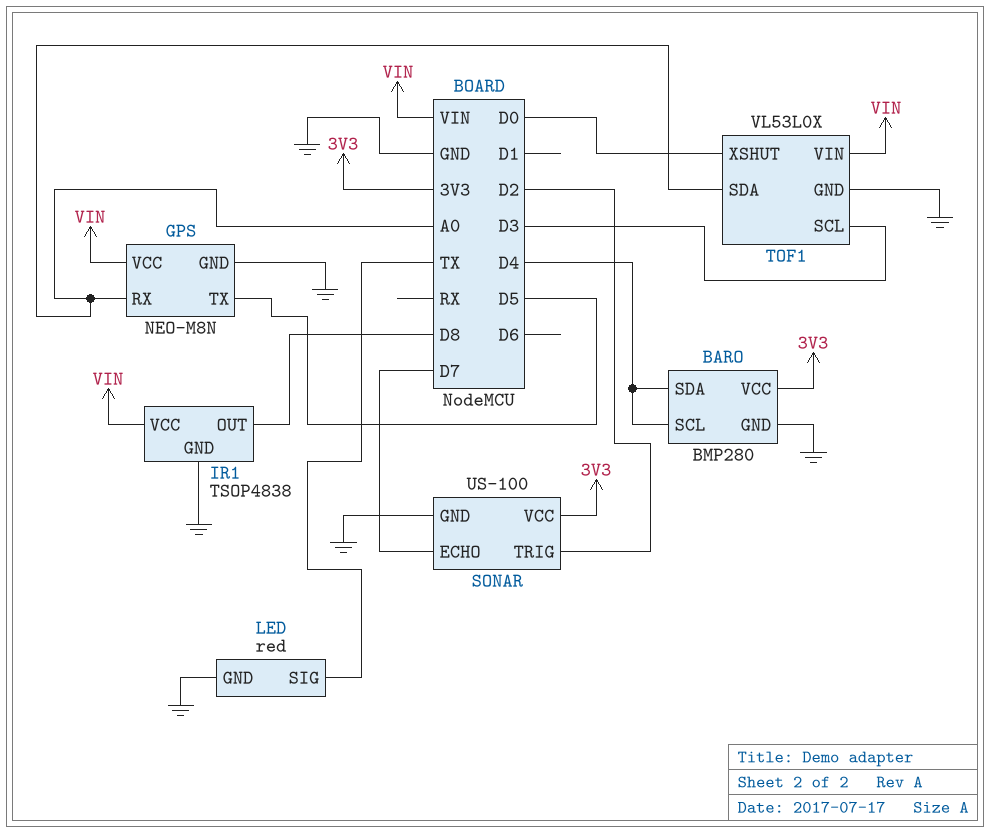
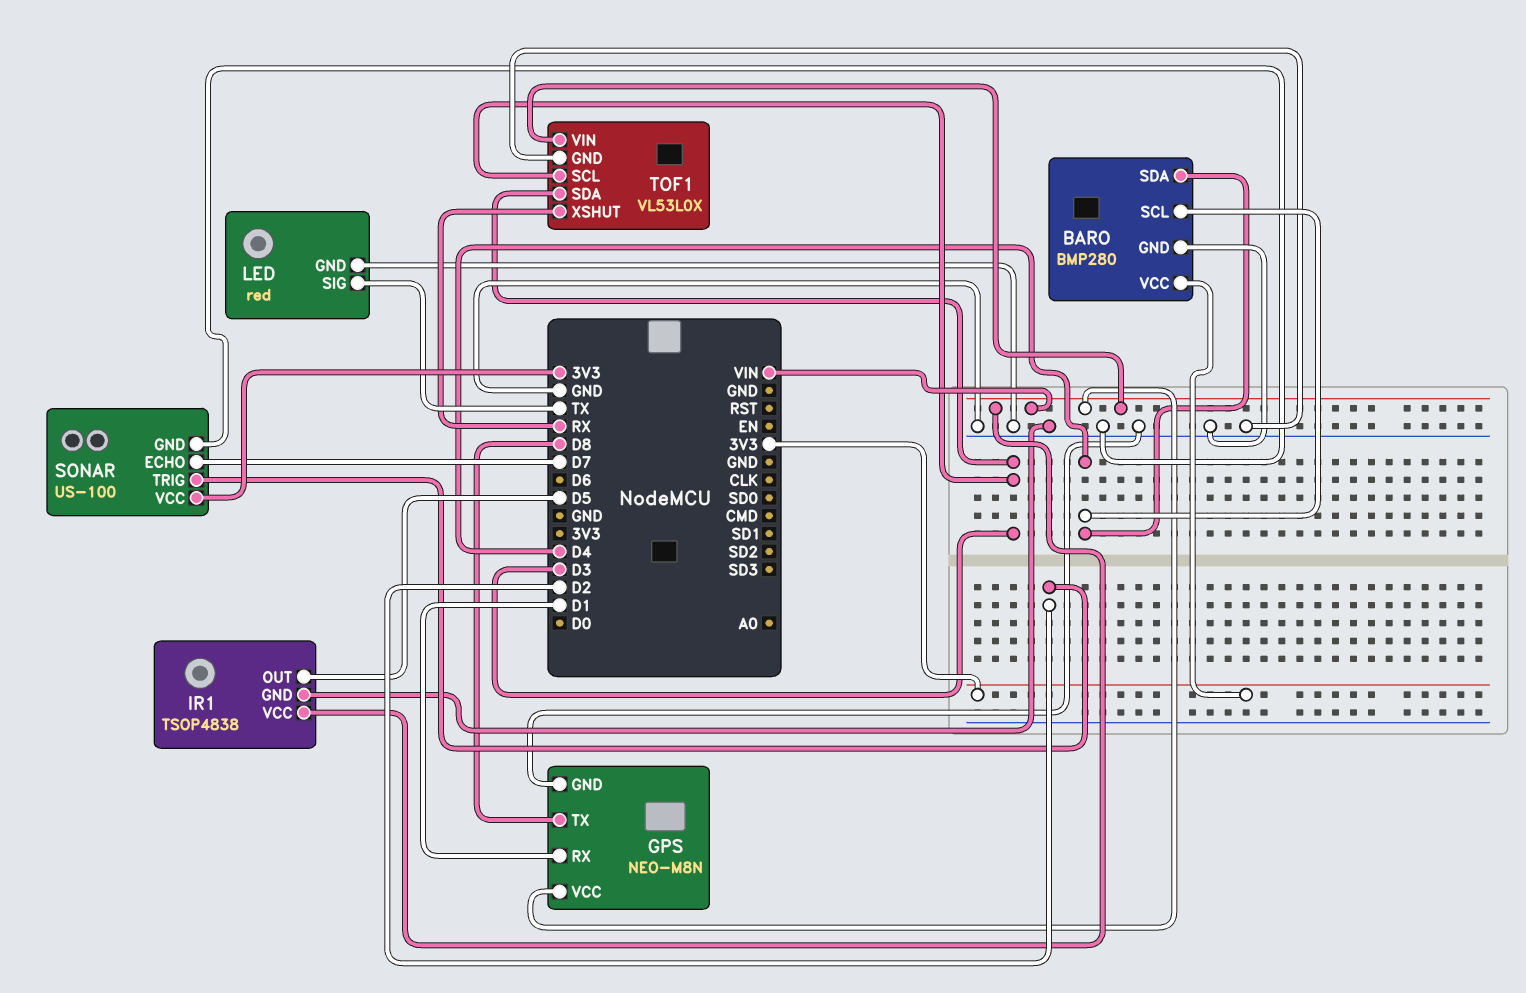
GPS pin RX: A0 -> D1
GPS pin TX: D5 -> D8
IR1 pin OUT: D8 -> D5
TOF1 pin SDA: A0 -> D3
TOF1 pin XSHUT: D0 -> RX

